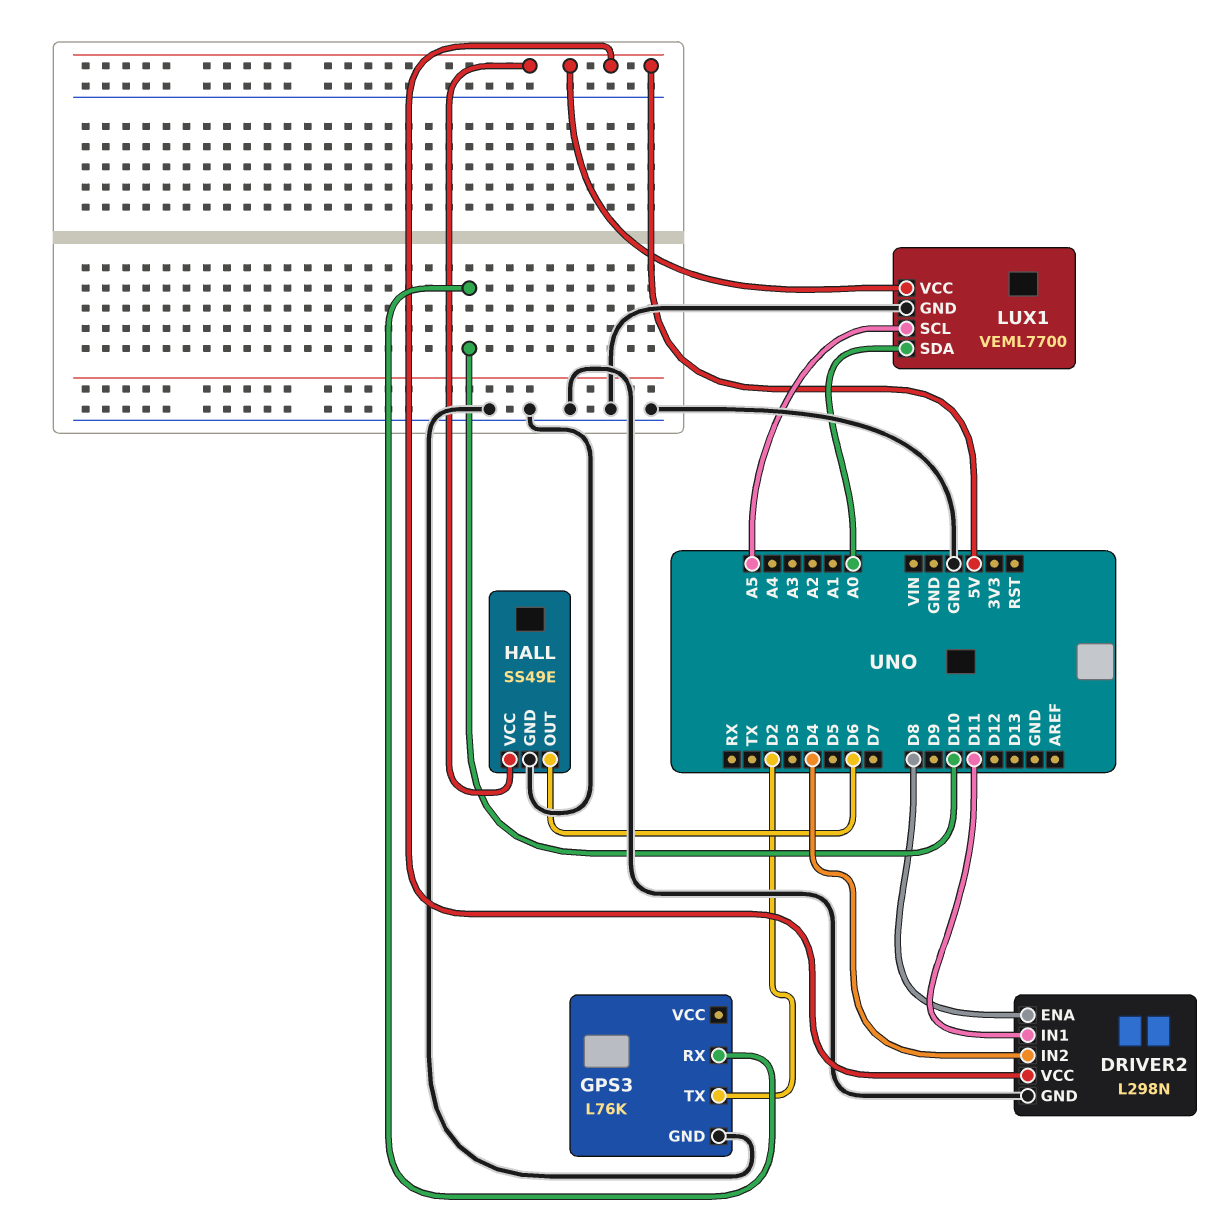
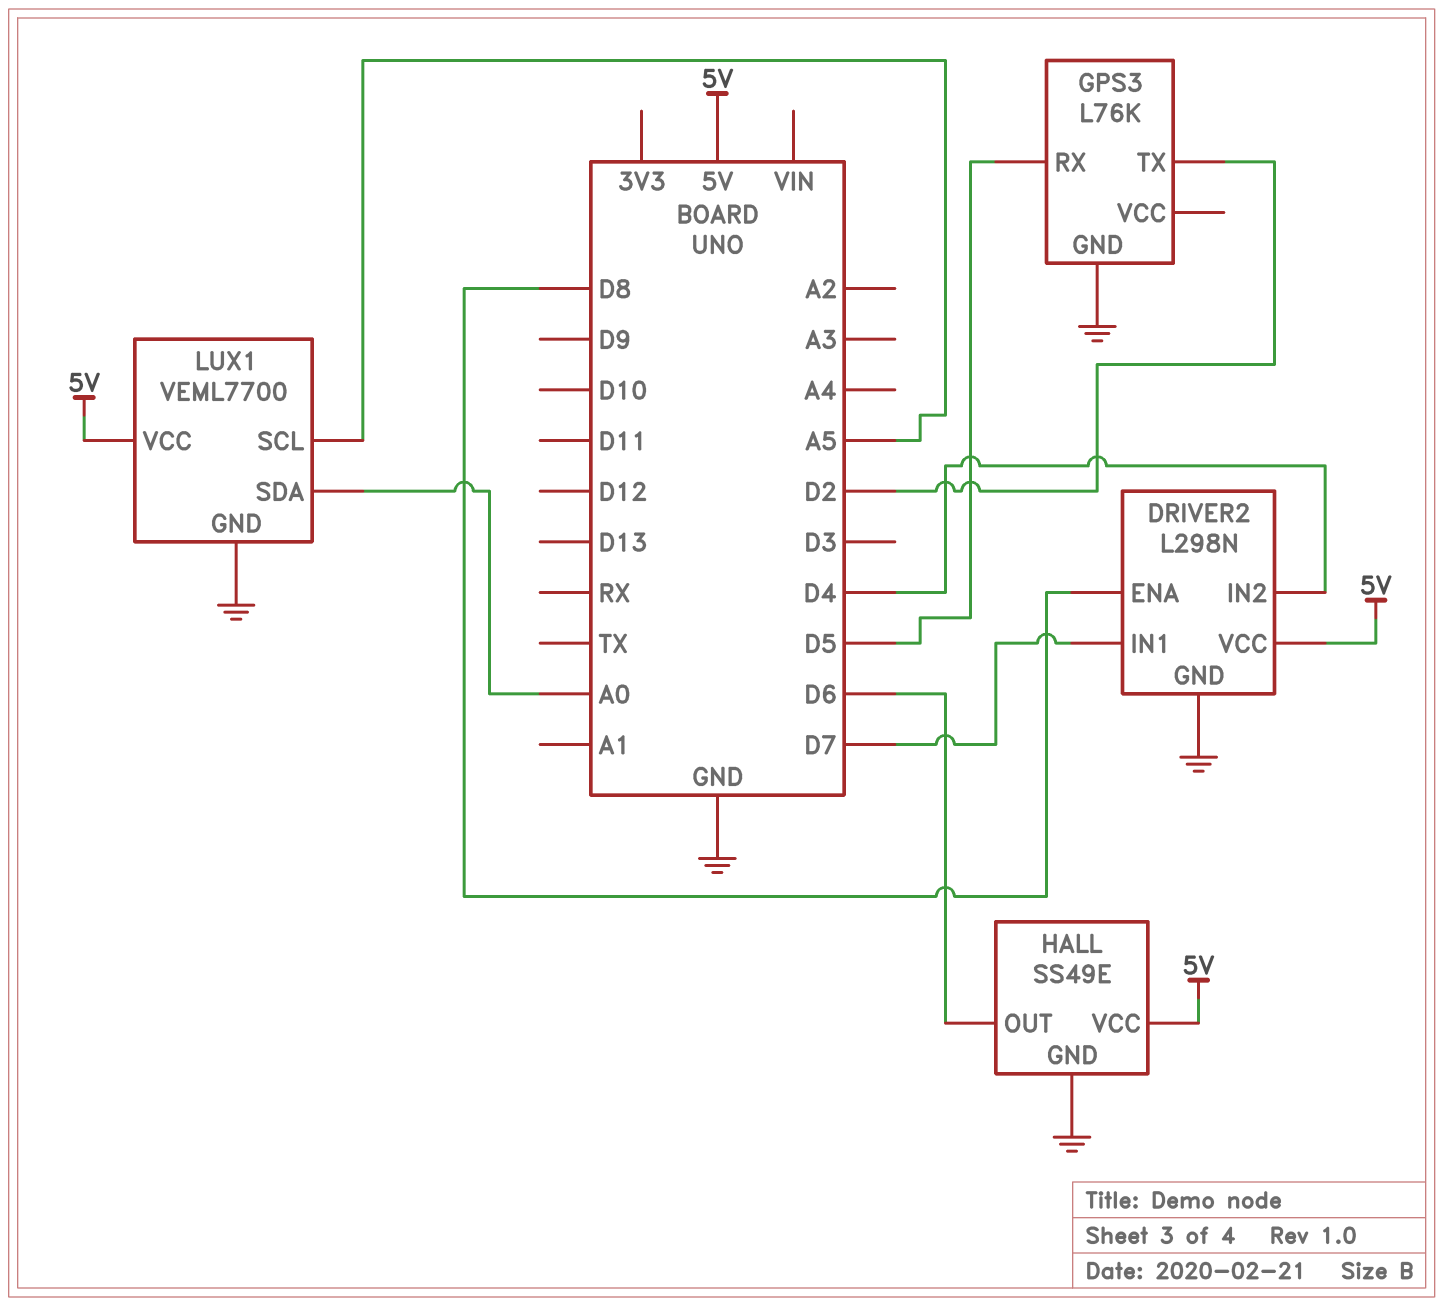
DRIVER2 pin IN1: D11 -> D7
GPS3 pin RX: D10 -> D5

